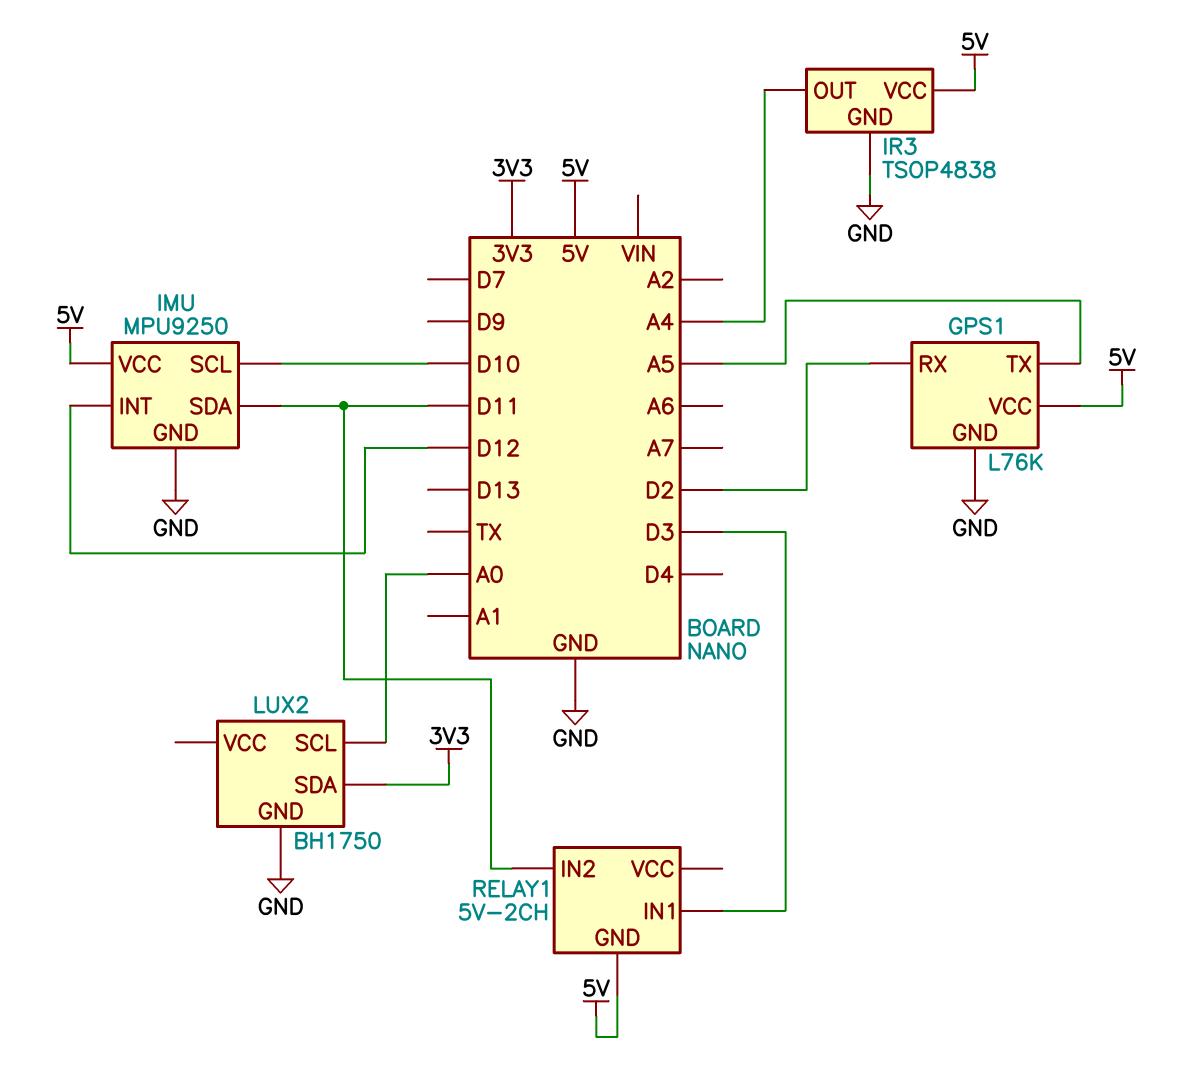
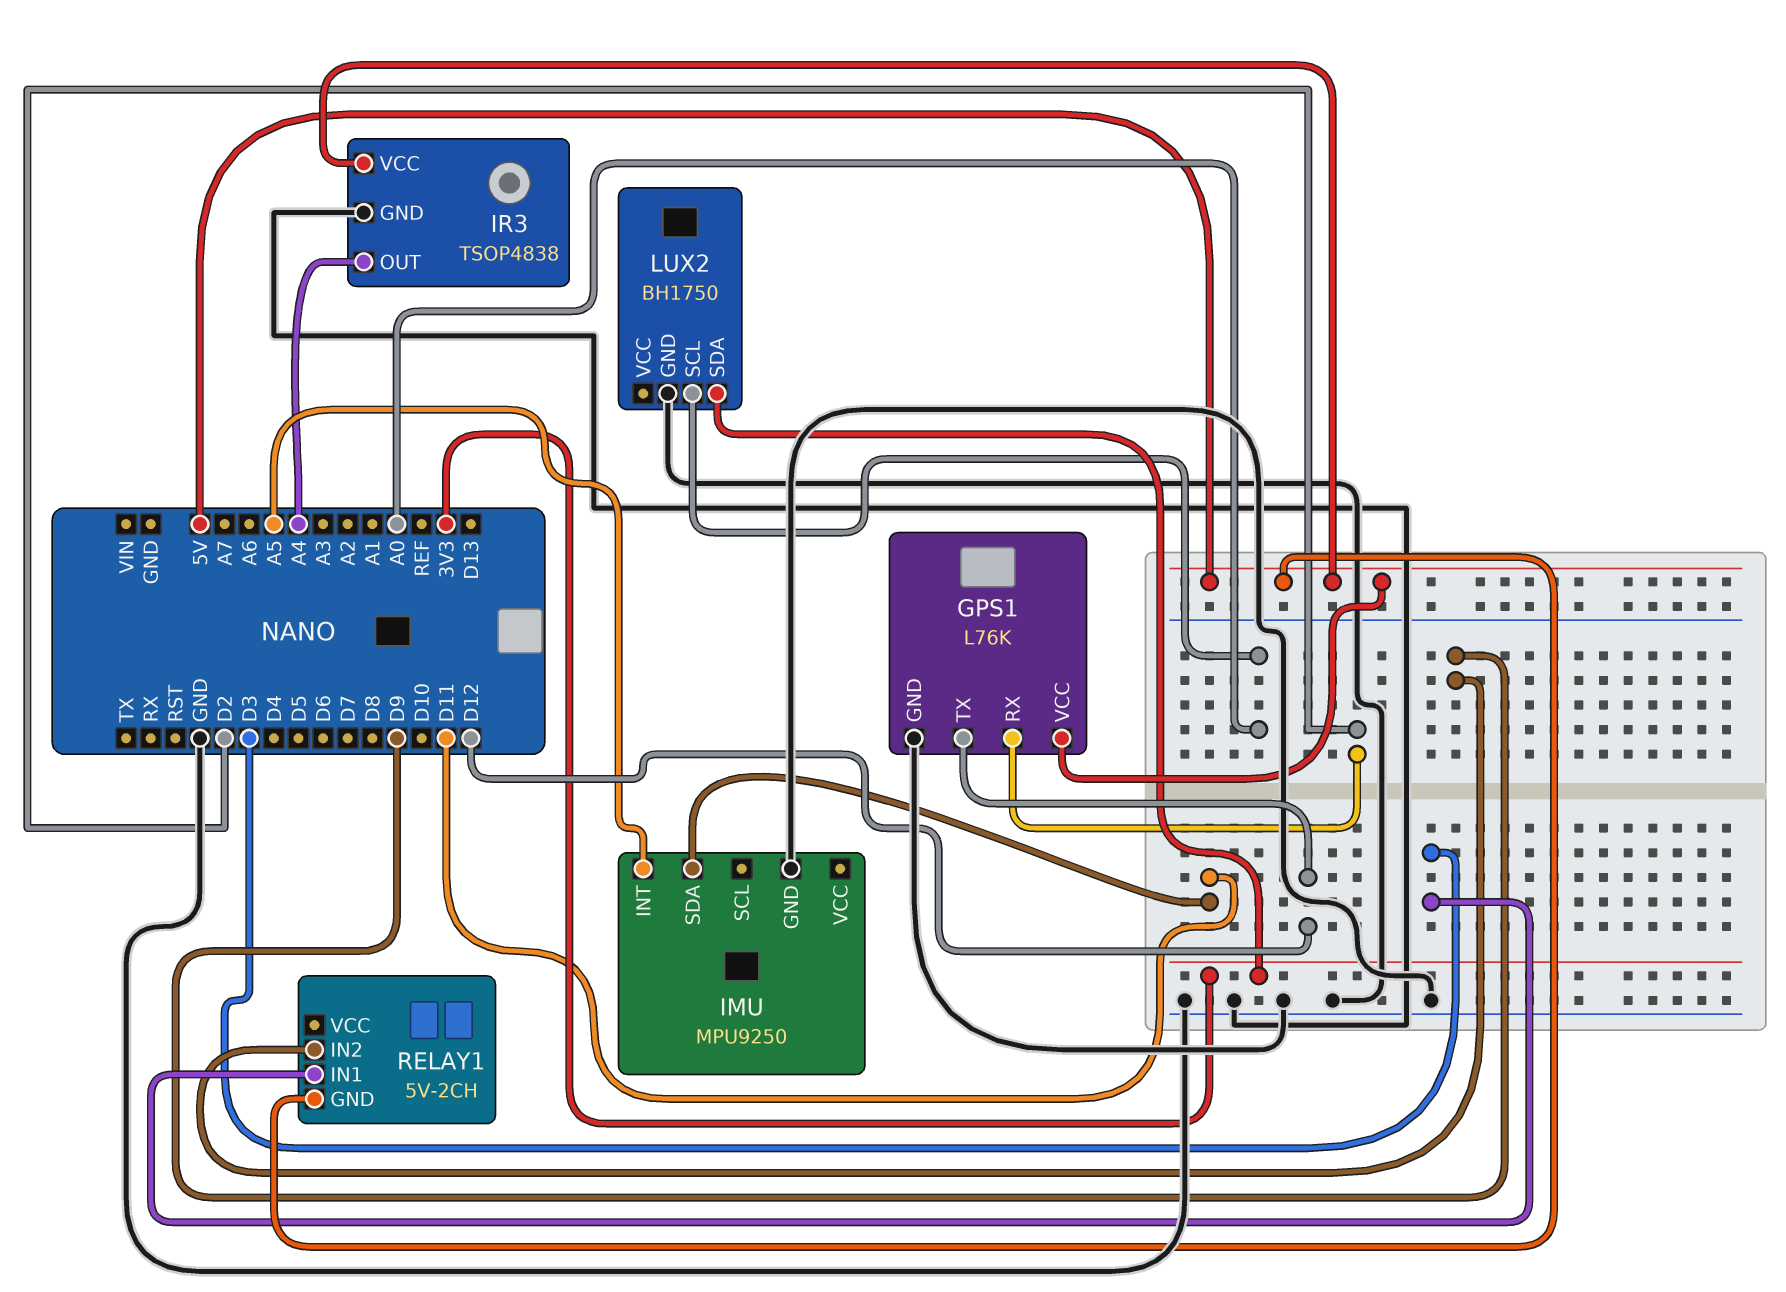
GPS1 pin TX: A5 -> D12
IMU pin INT: D12 -> A5
IMU pin SCL: D10 -> none
IMU pin VCC: 5V -> none
RELAY1 pin IN2: D11 -> D9

